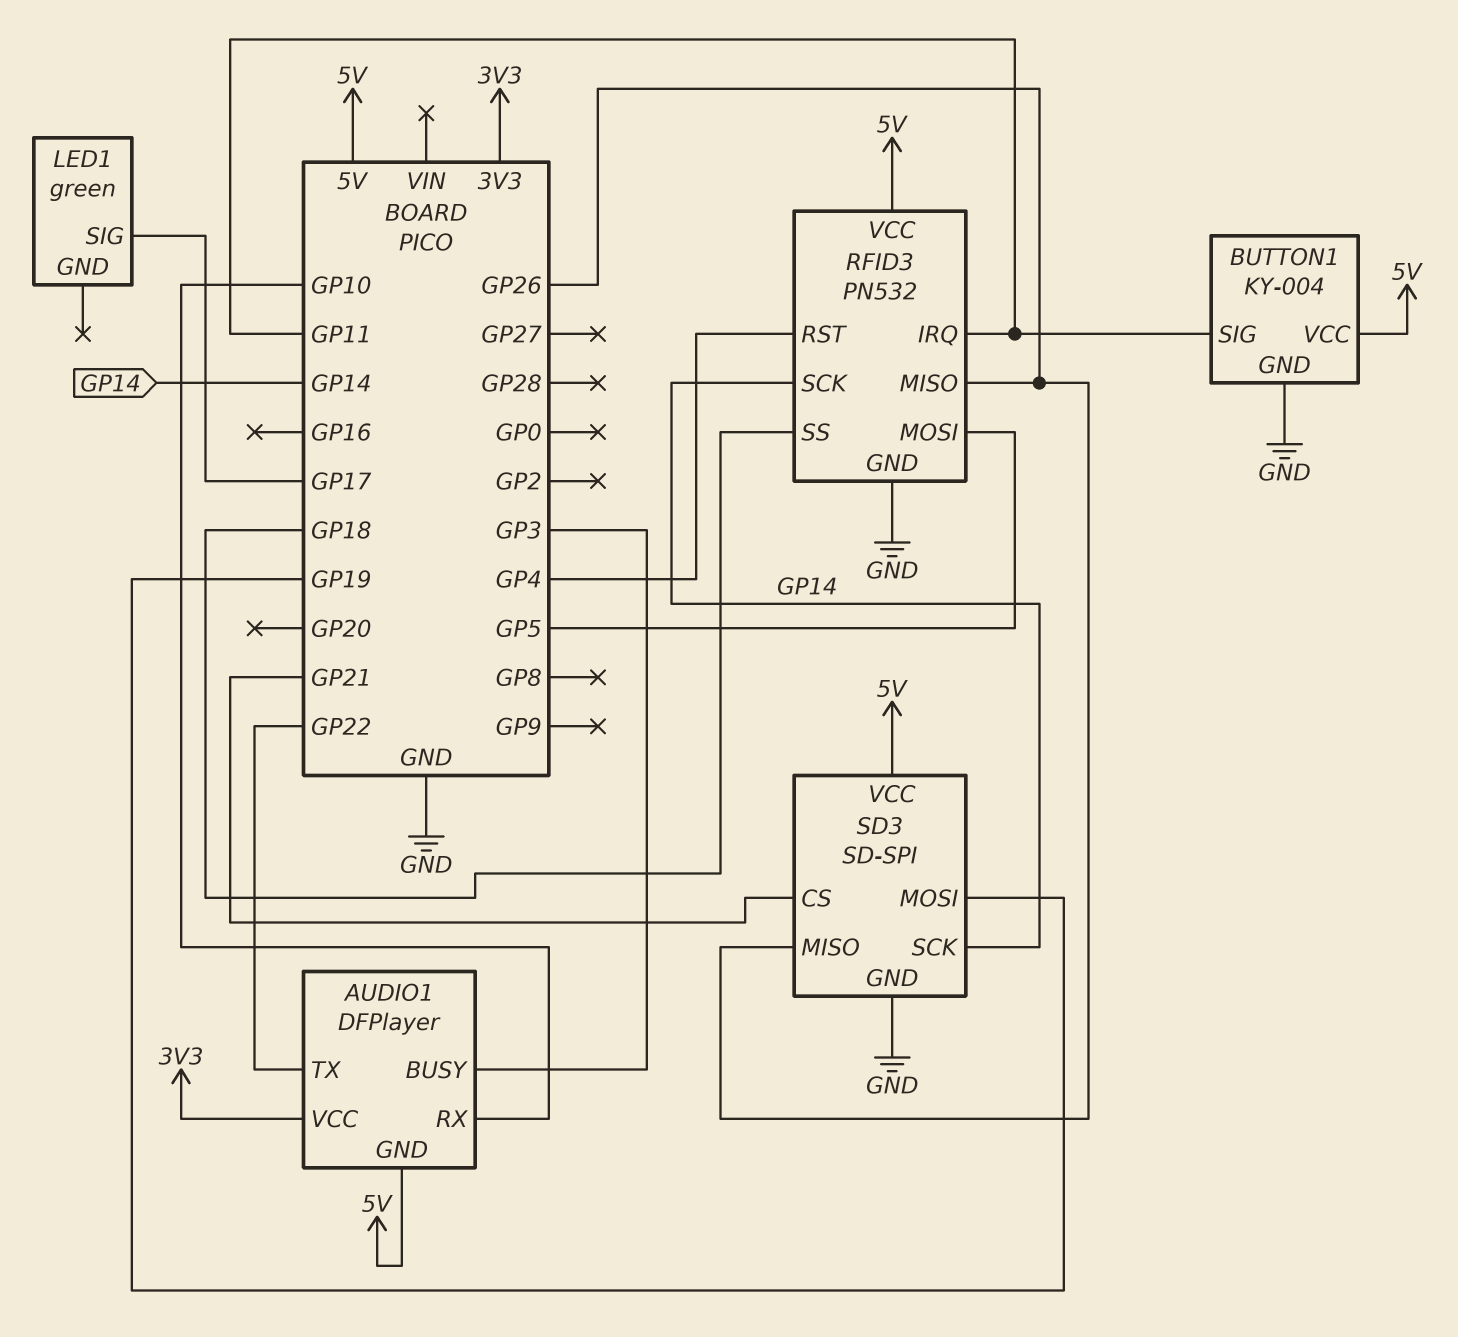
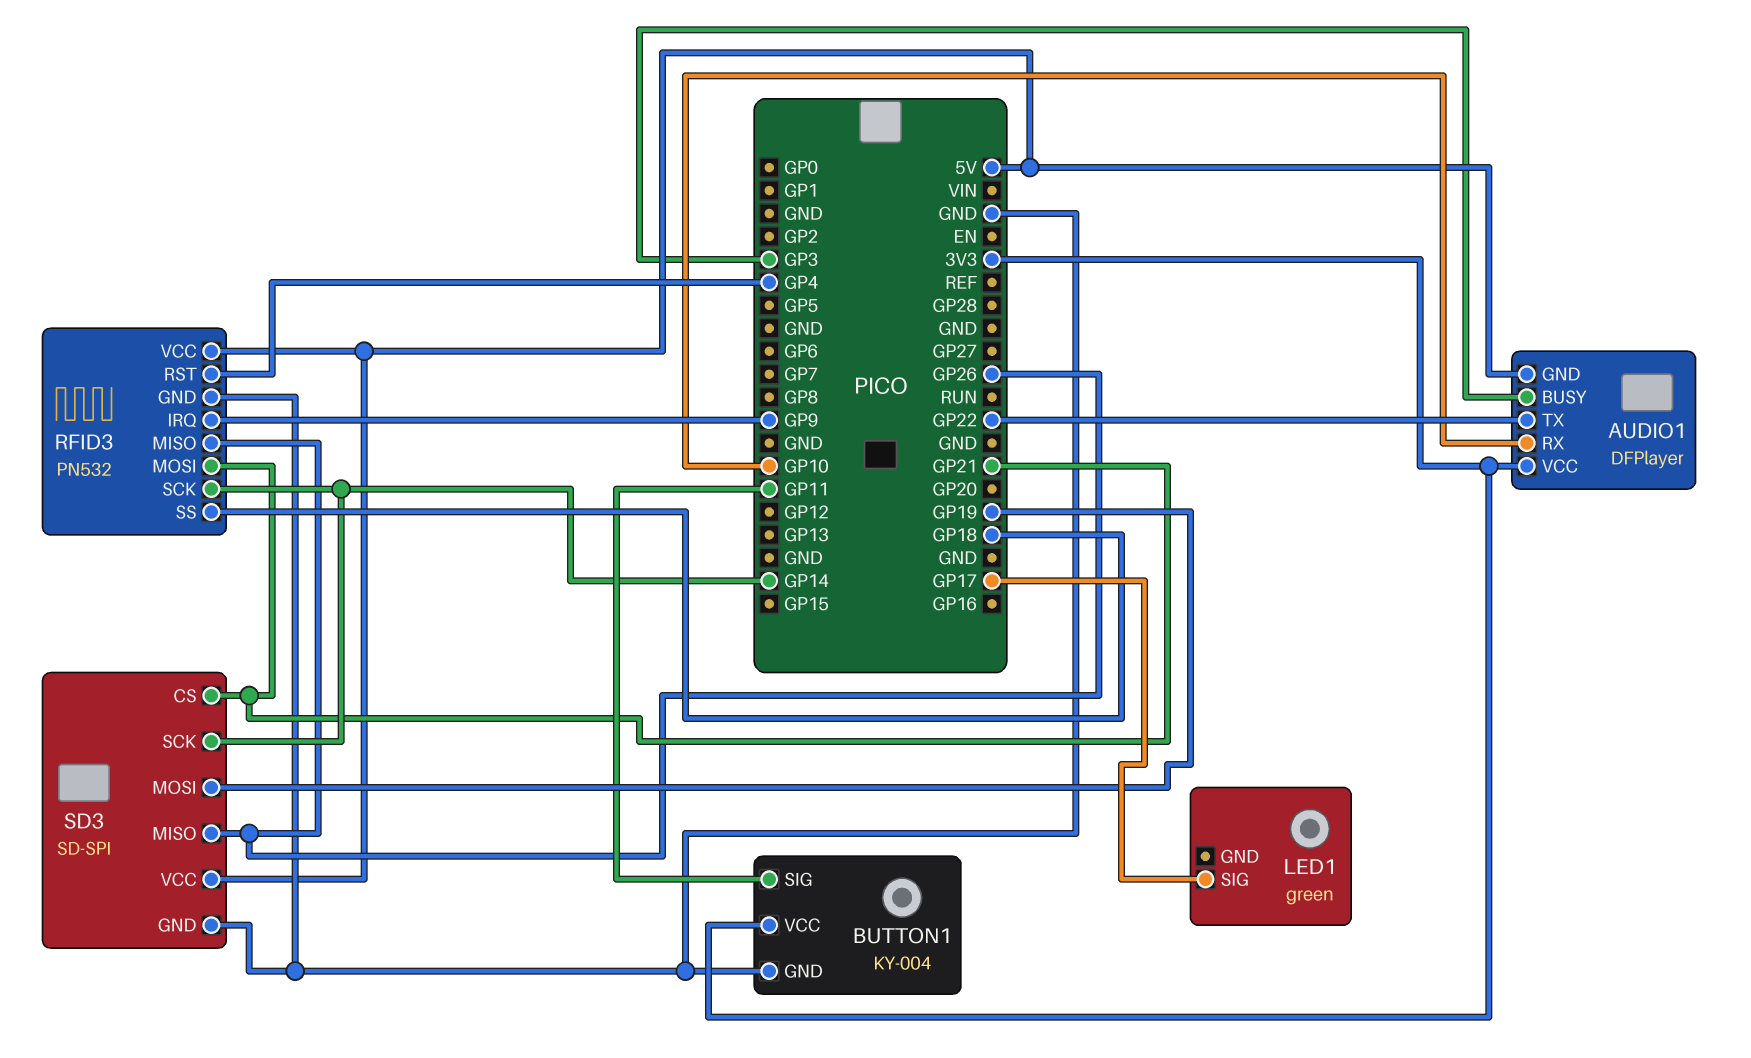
BUTTON1 pin VCC: 5V -> 3V3
RFID3 pin IRQ: GP11 -> GP9
RFID3 pin MOSI: GP5 -> GP21

